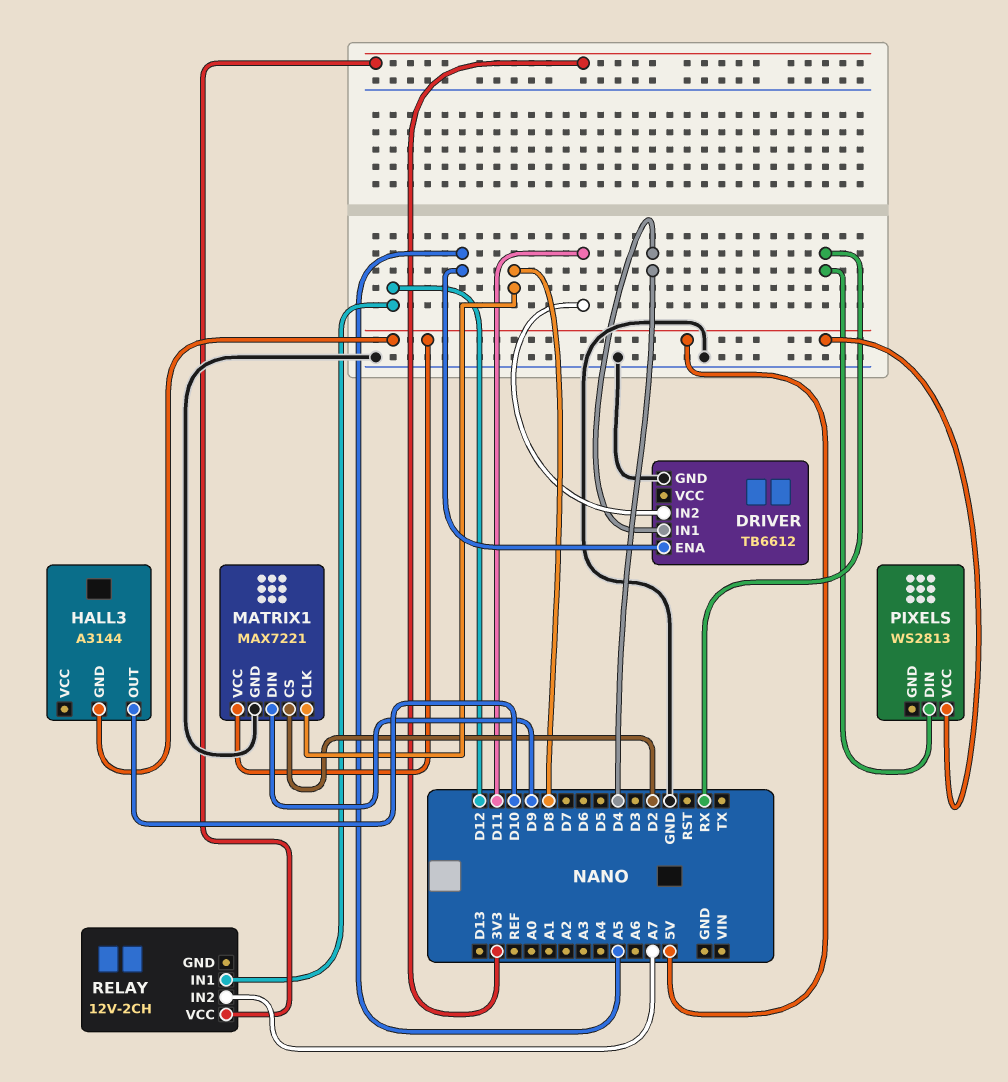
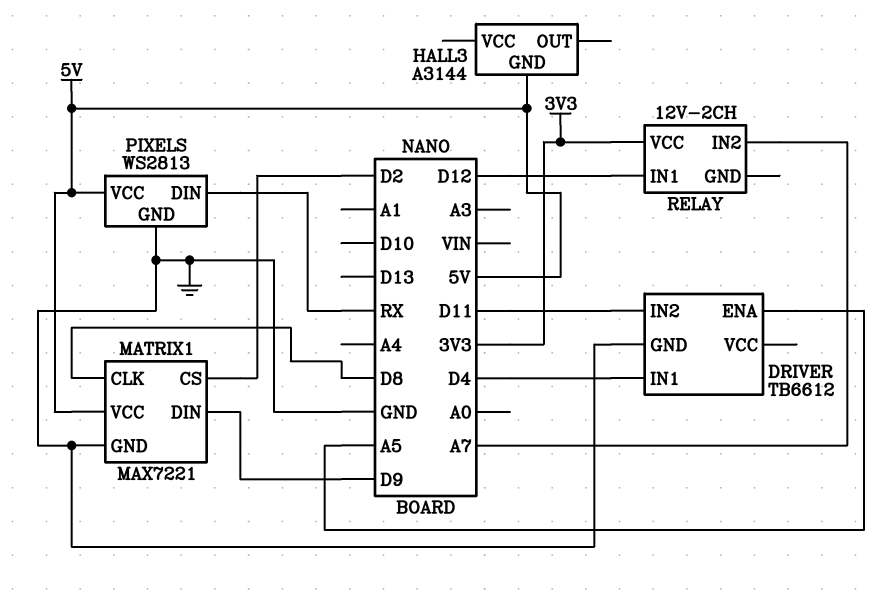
HALL3 pin OUT: D10 -> none
PIXELS pin GND: none -> GND

